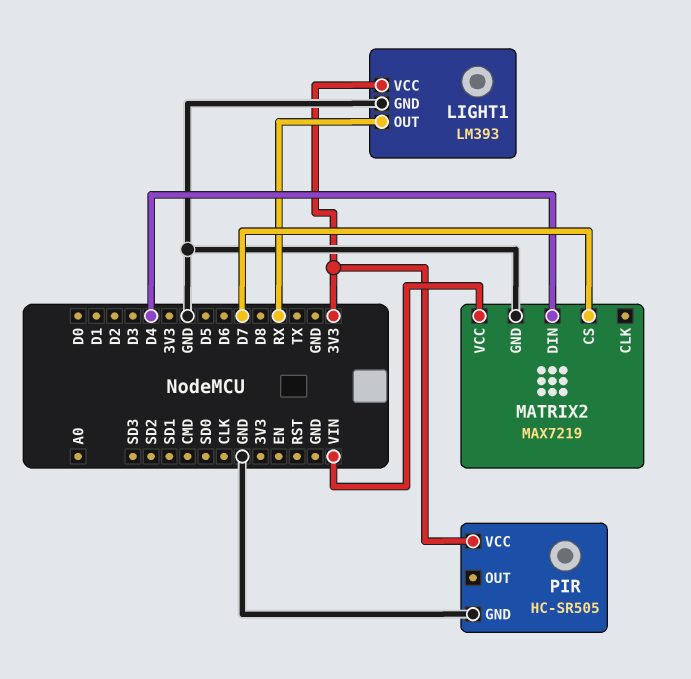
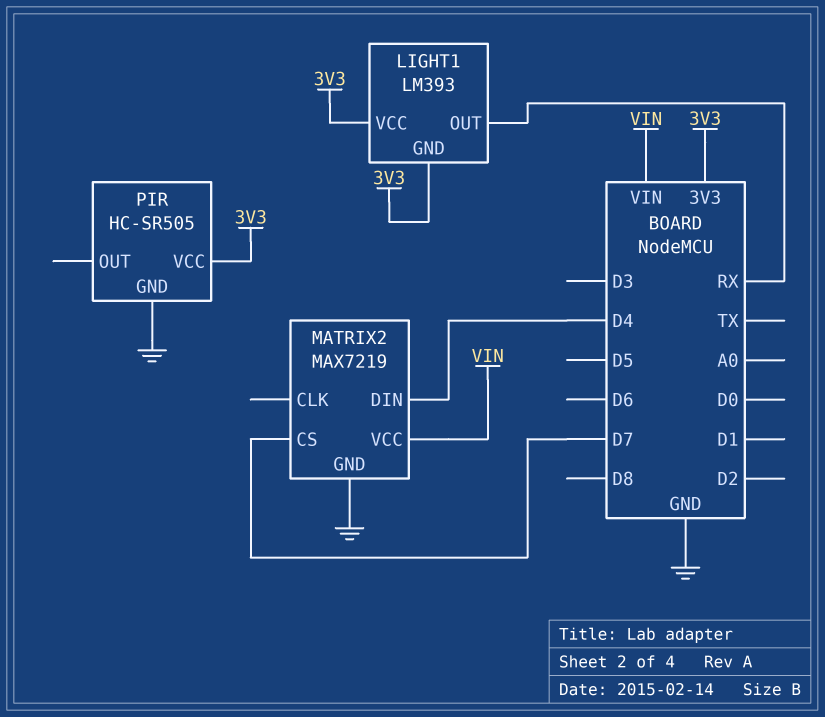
LIGHT1 pin GND: GND -> 3V3

